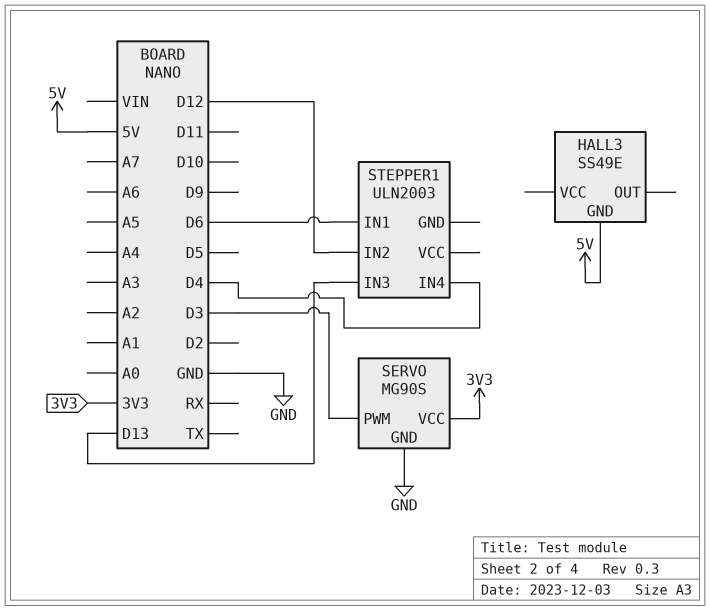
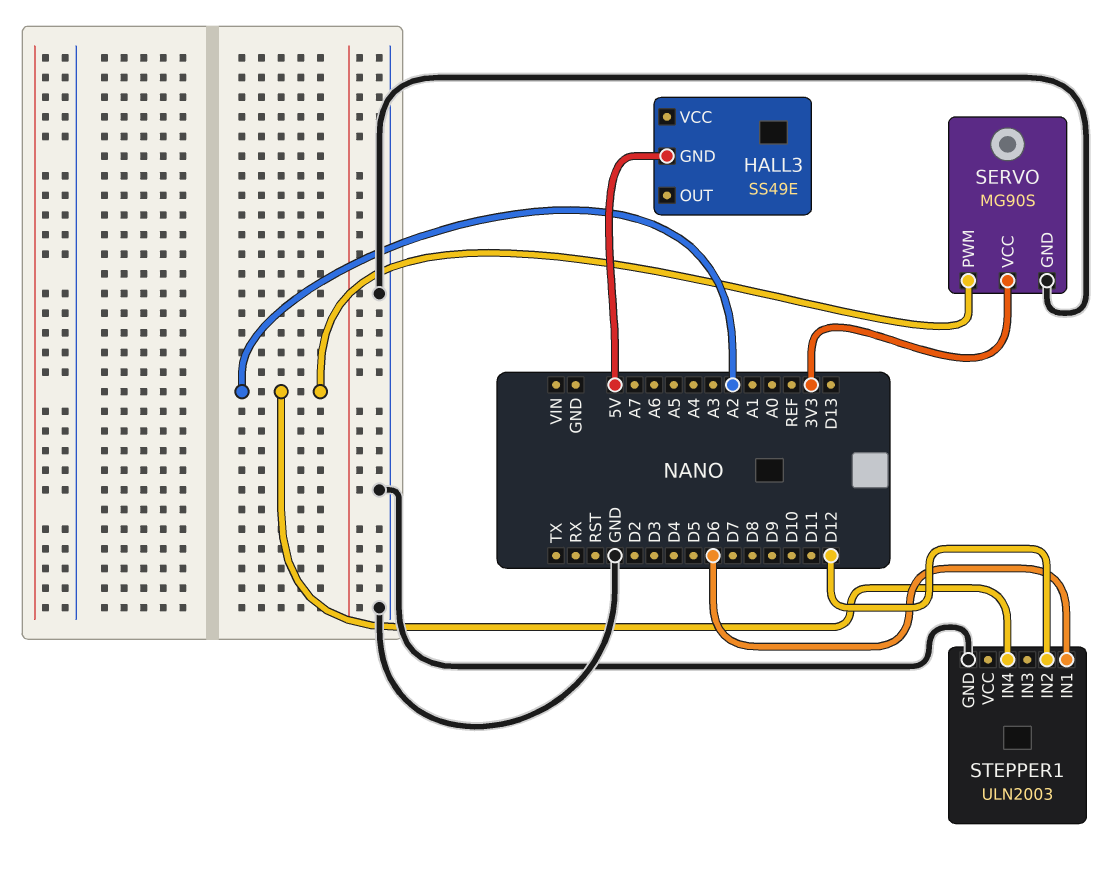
SERVO pin PWM: D3 -> A2
STEPPER1 pin GND: none -> GND
STEPPER1 pin IN3: D13 -> none
STEPPER1 pin IN4: D4 -> A2

